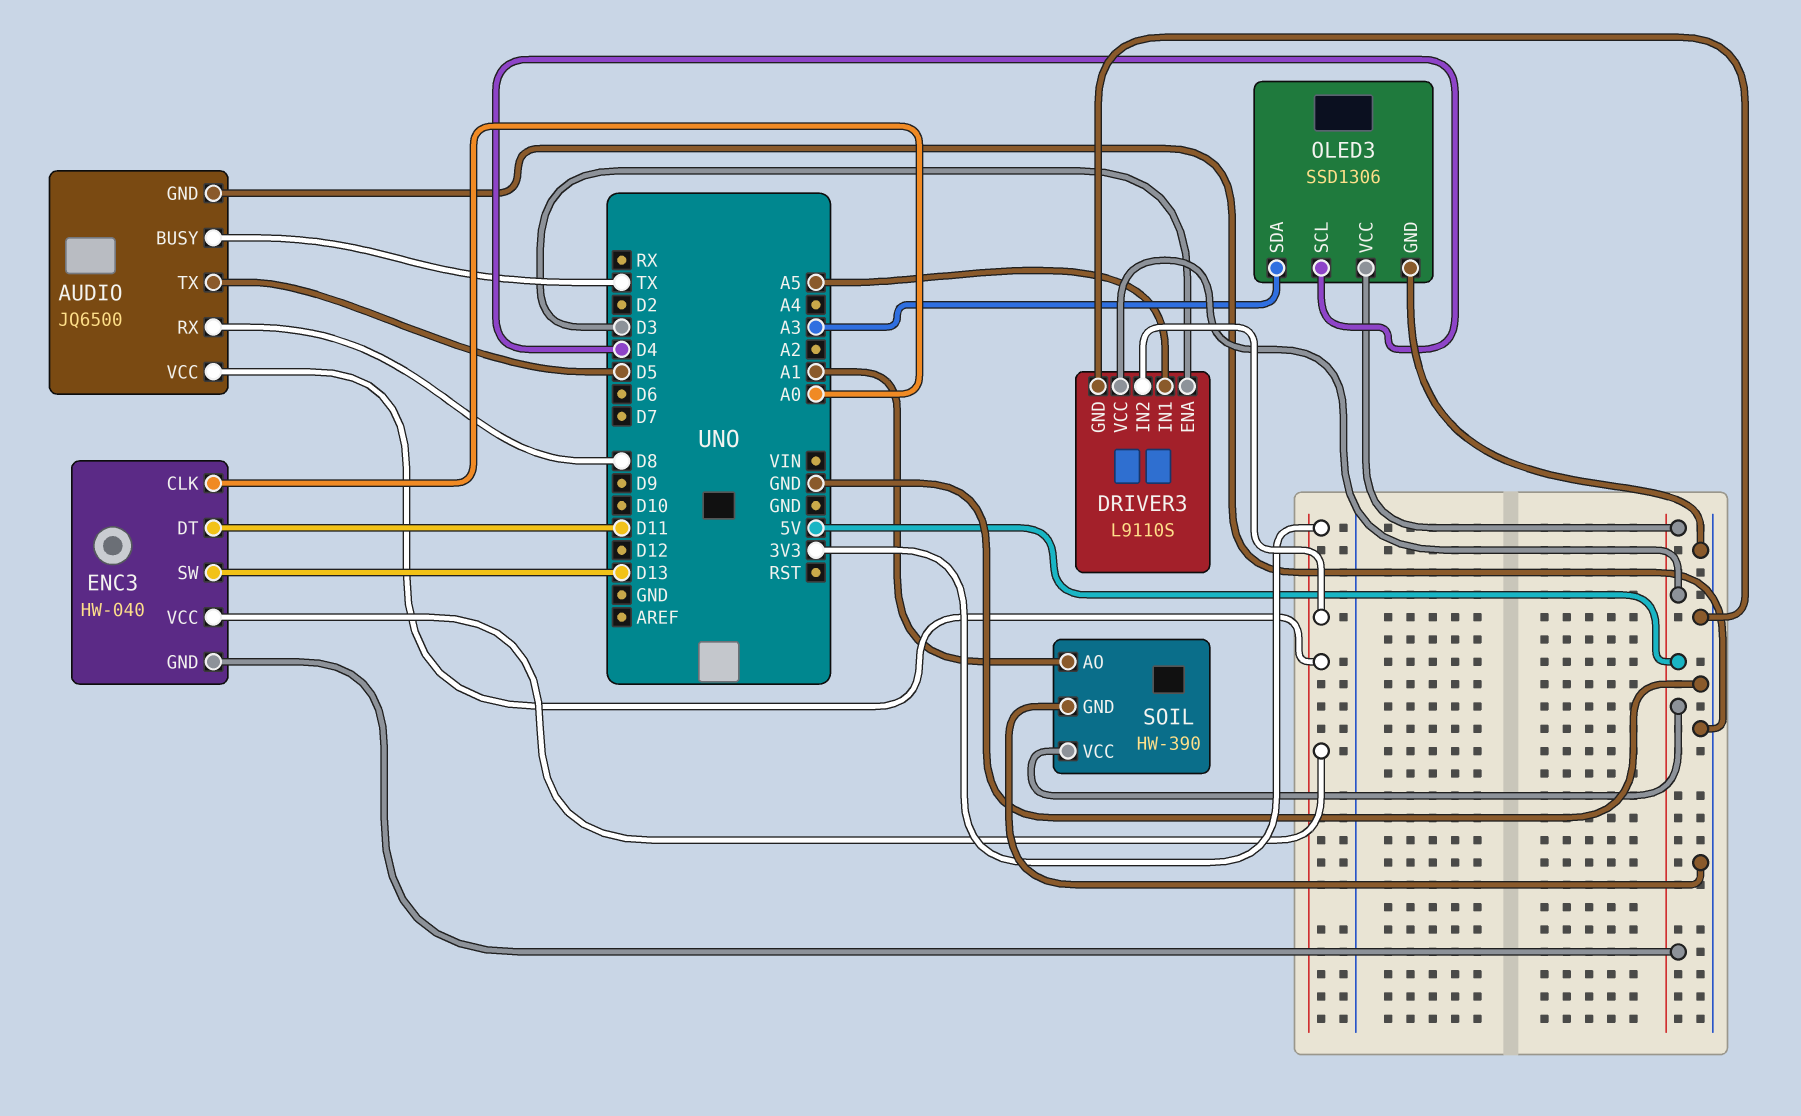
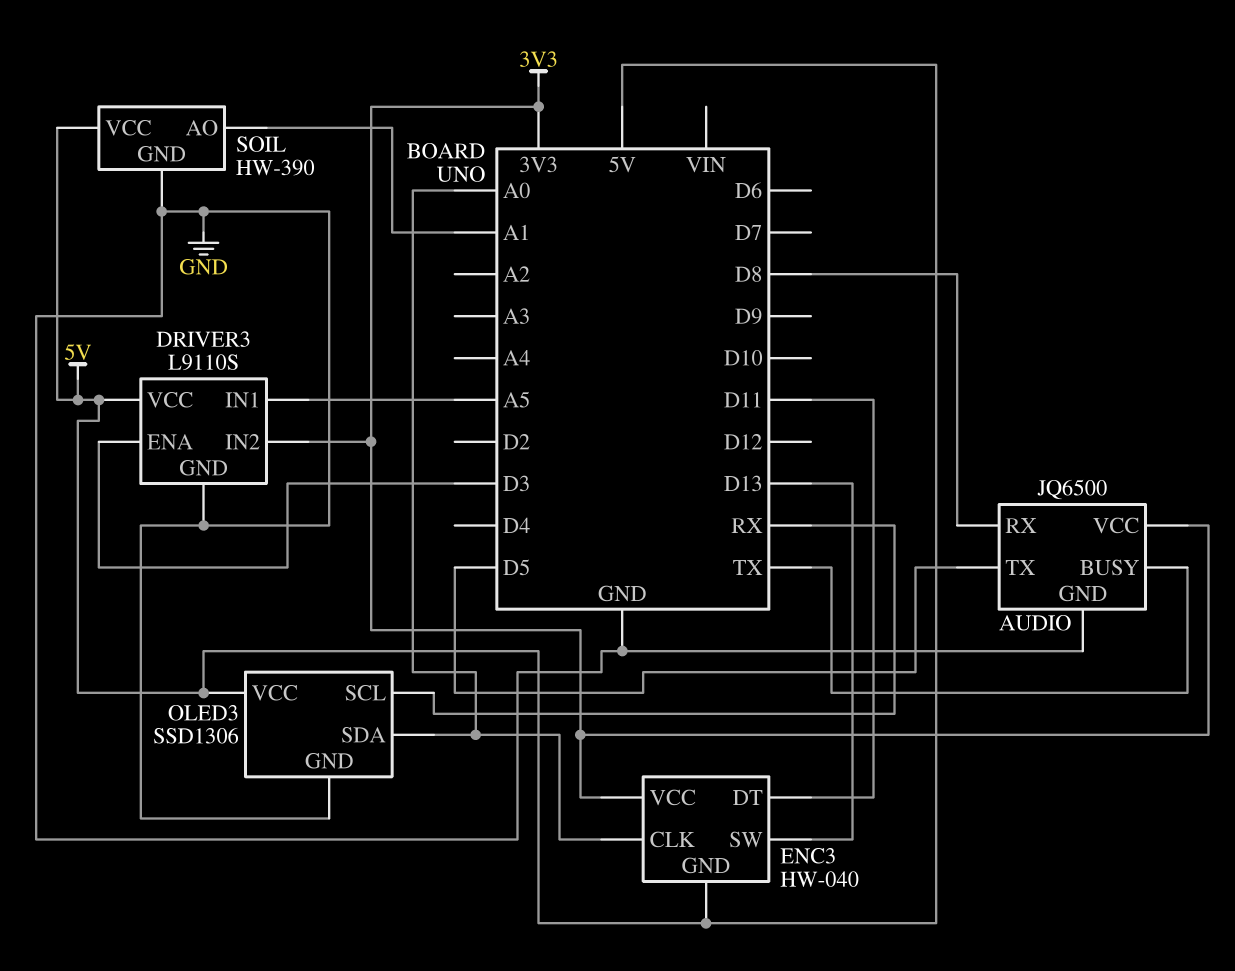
OLED3 pin SCL: D4 -> RX
OLED3 pin SDA: A3 -> A0

